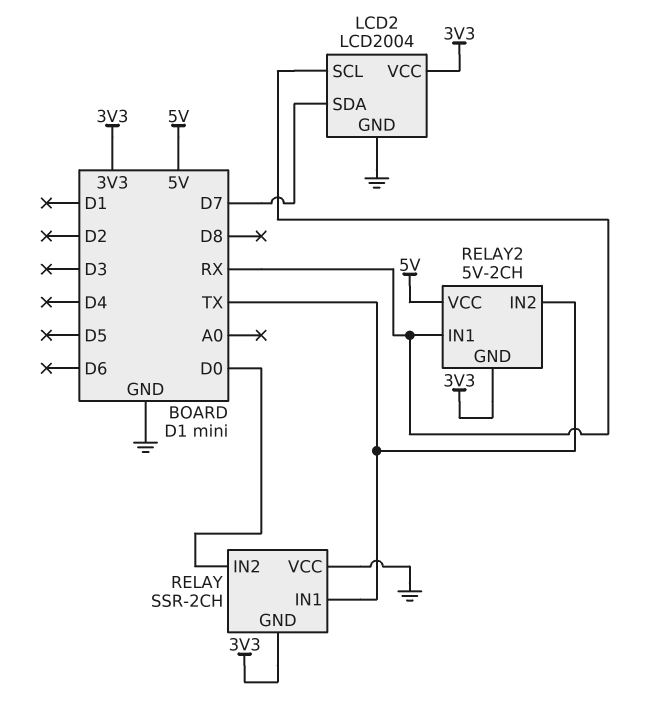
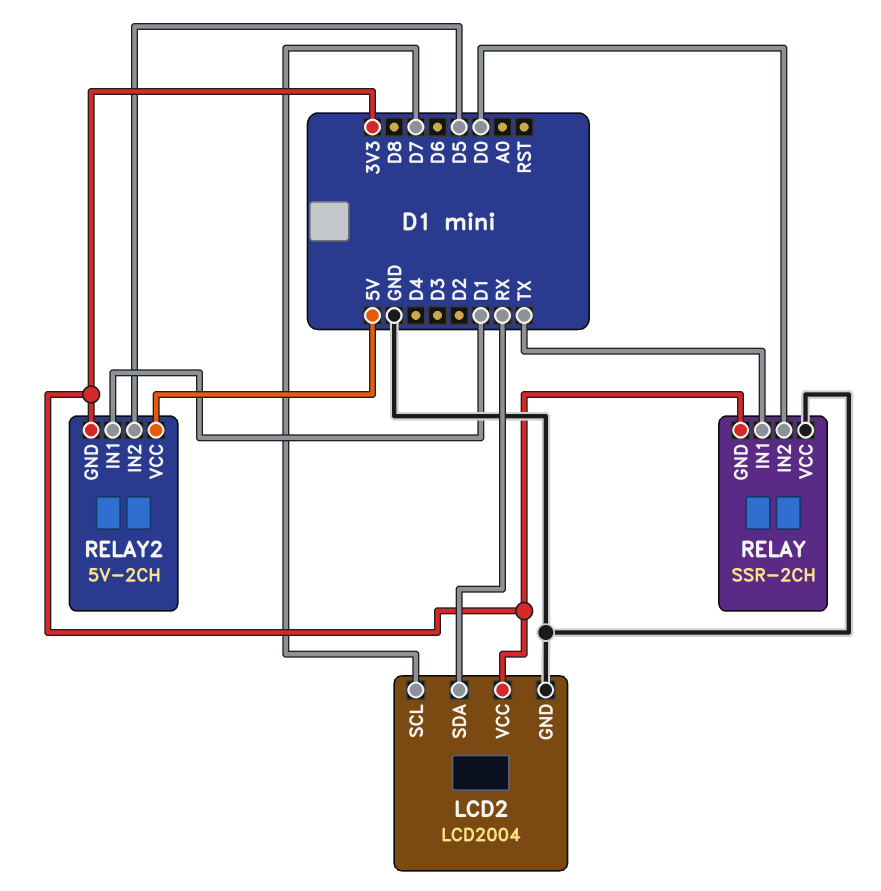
LCD2 pin SCL: RX -> D7
LCD2 pin SDA: D7 -> RX
RELAY2 pin IN1: RX -> D1
RELAY2 pin IN2: TX -> D5

